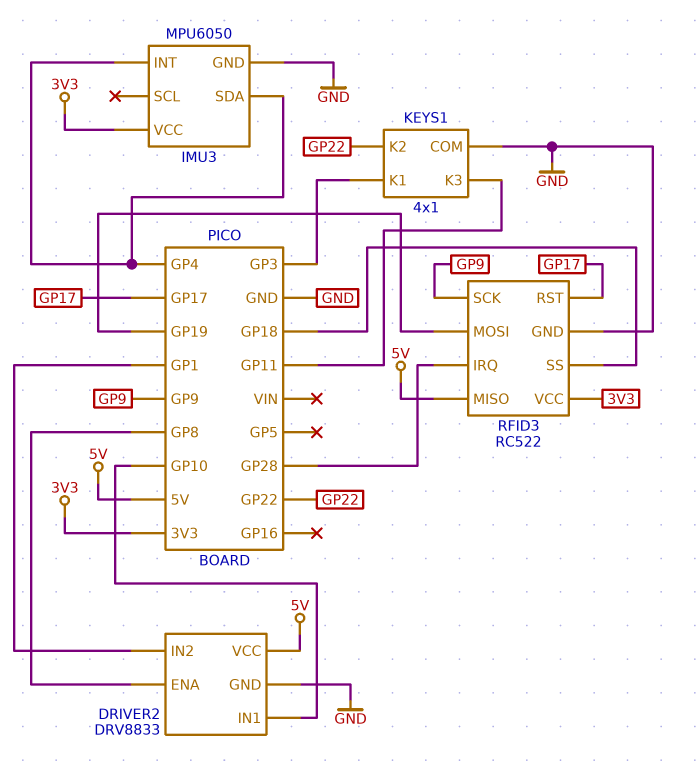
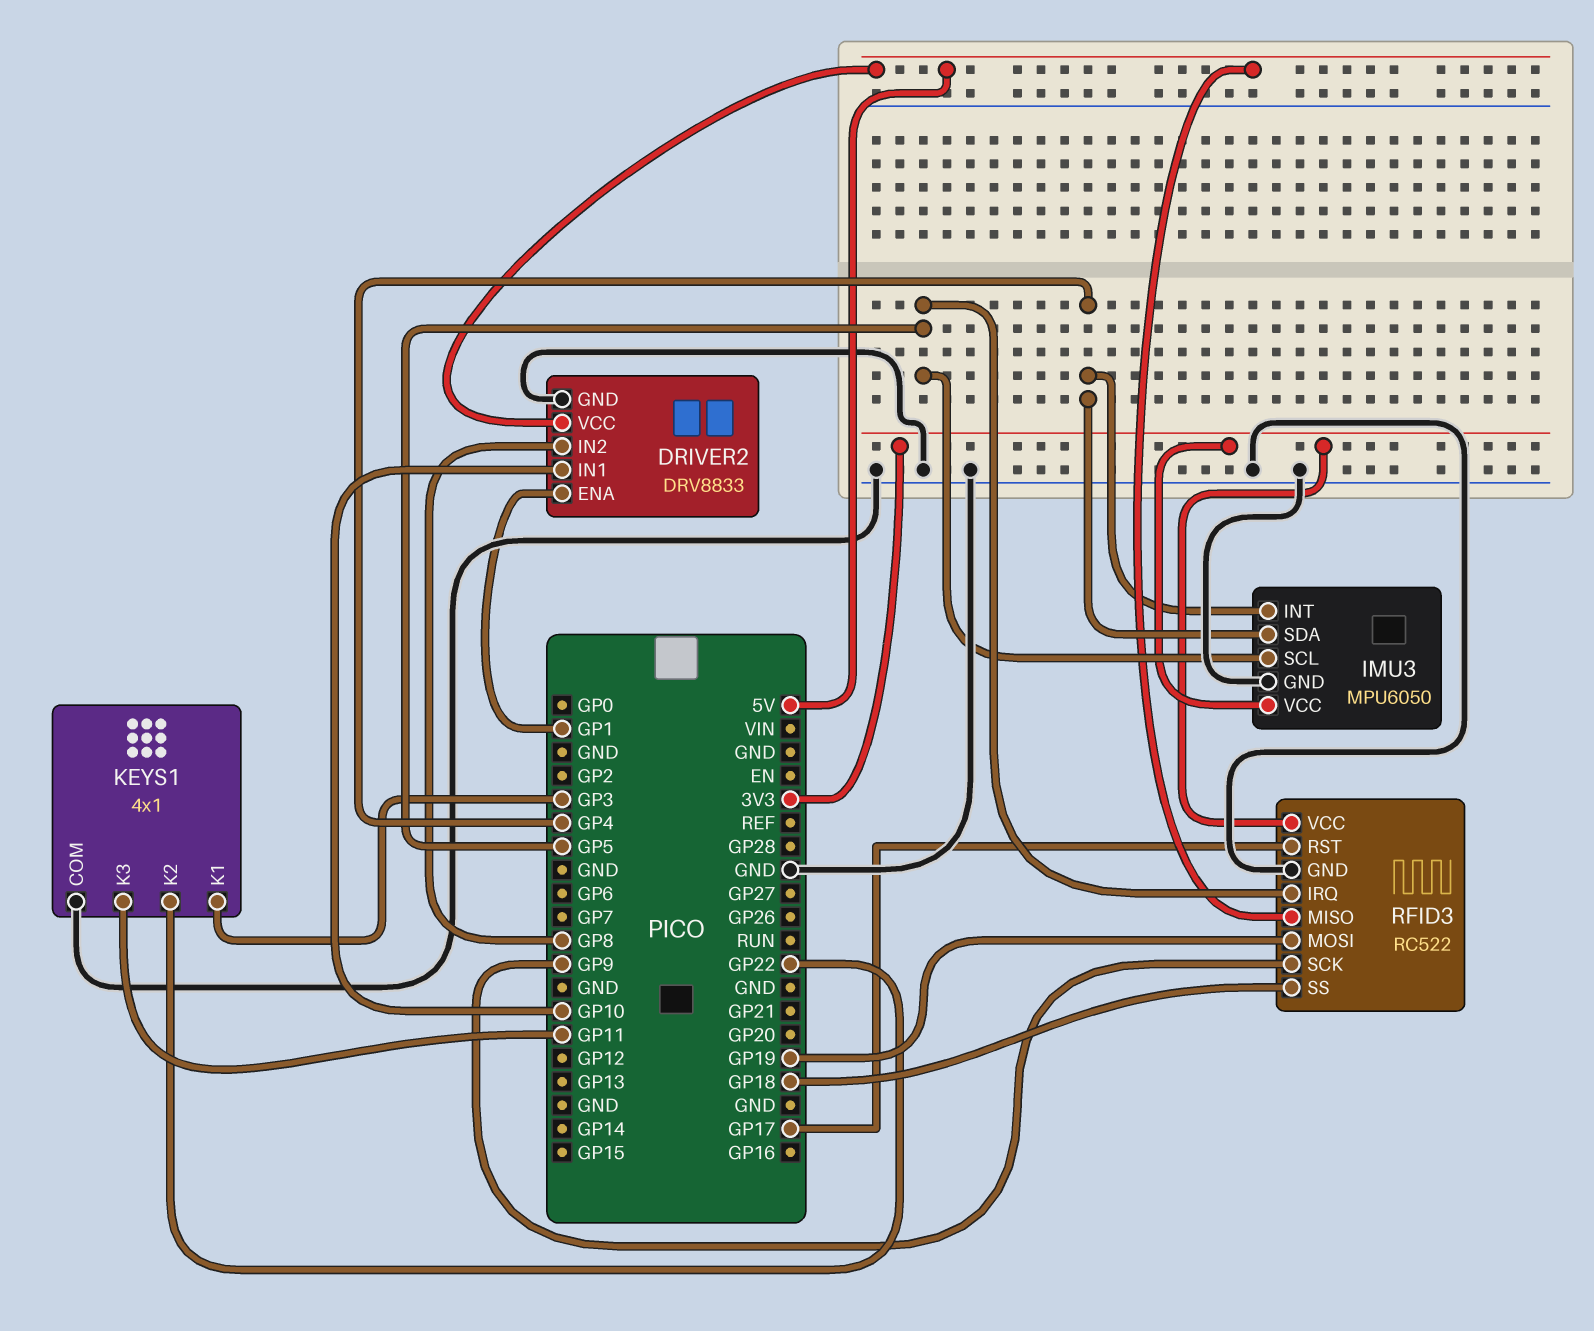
DRIVER2 pin ENA: GP8 -> GP1
DRIVER2 pin IN2: GP1 -> GP8
IMU3 pin SCL: none -> GP5
RFID3 pin IRQ: GP28 -> GP5

